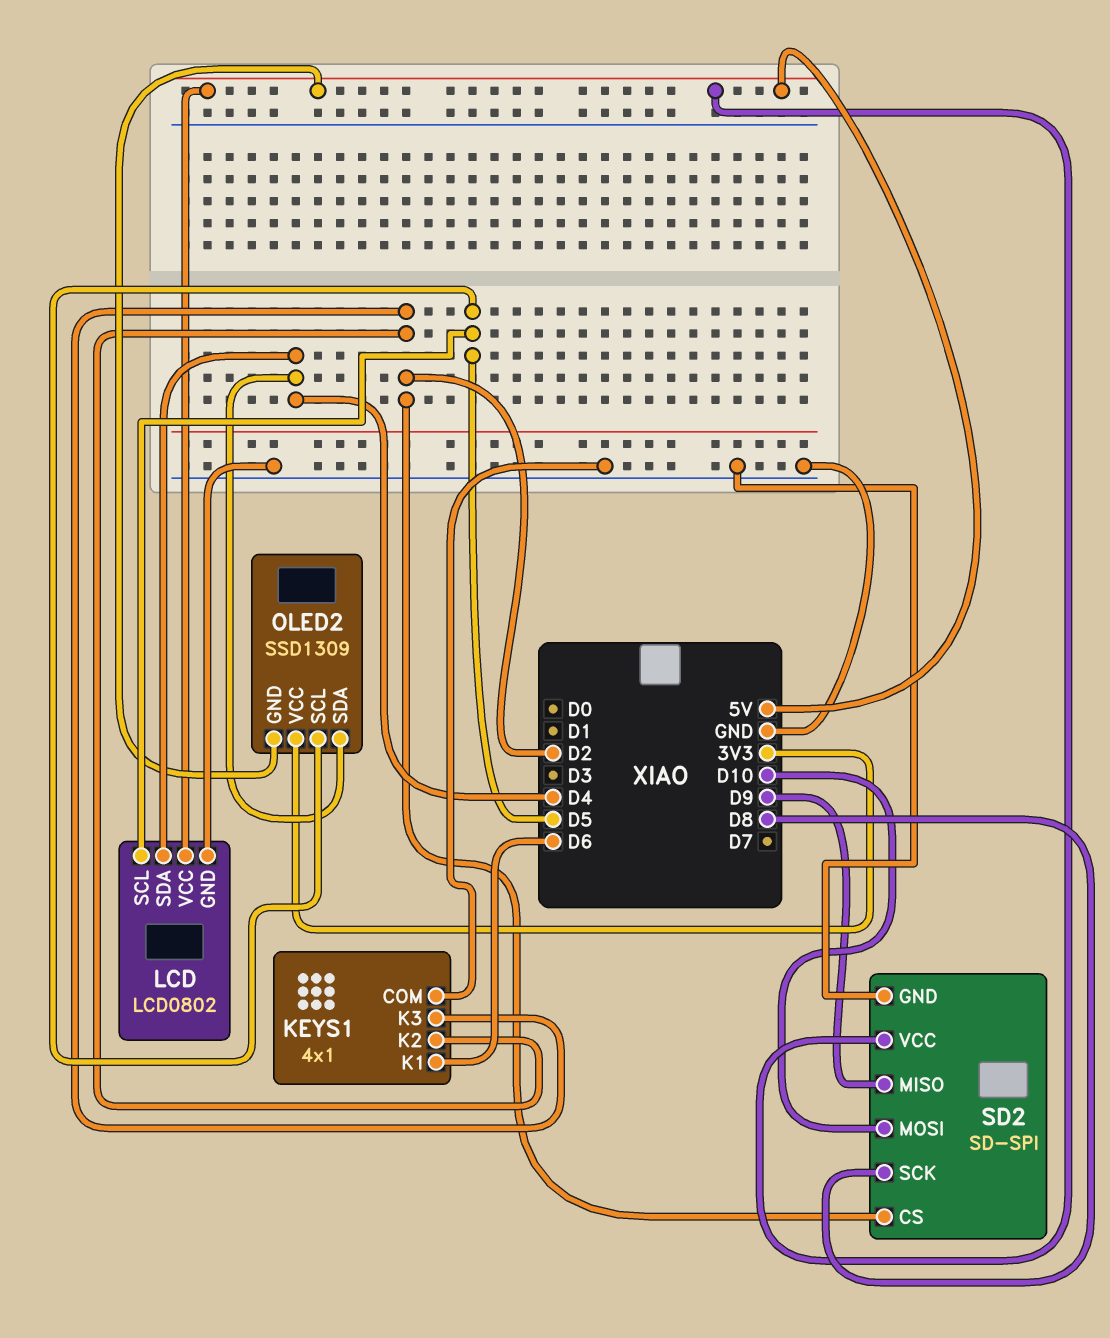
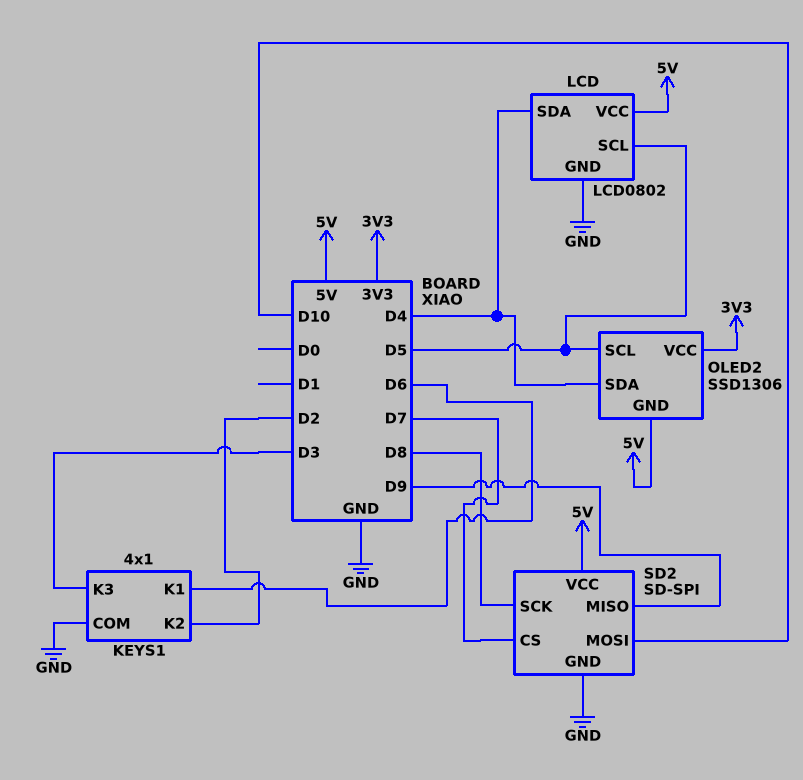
KEYS1 pin K3: D2 -> D3
OLED2: SSD1309 -> SSD1306
SD2 pin CS: D2 -> D7

